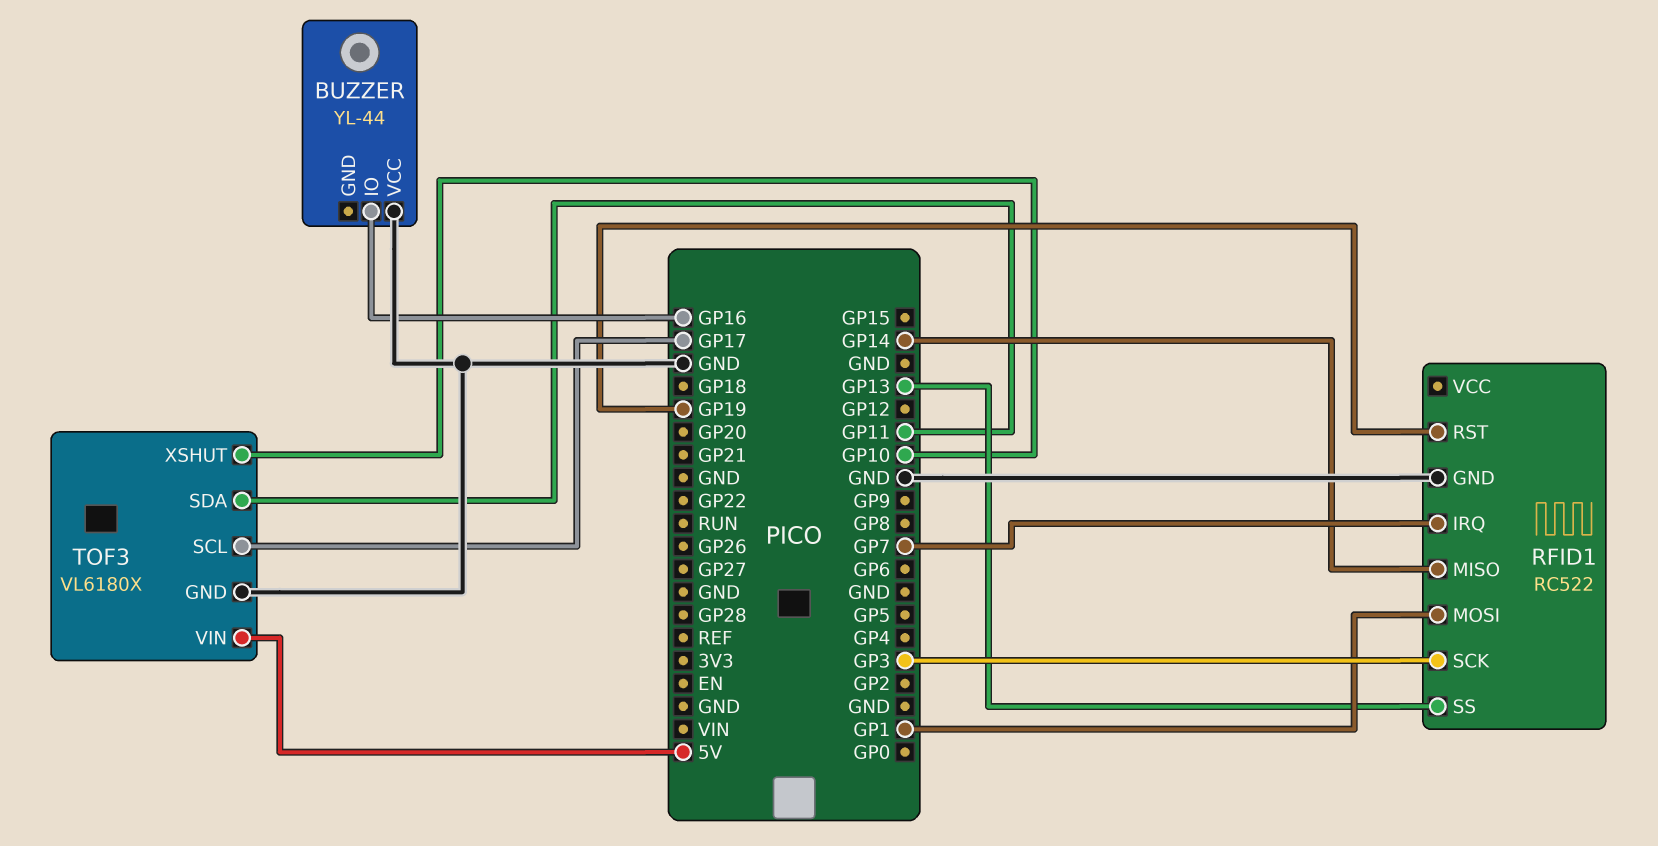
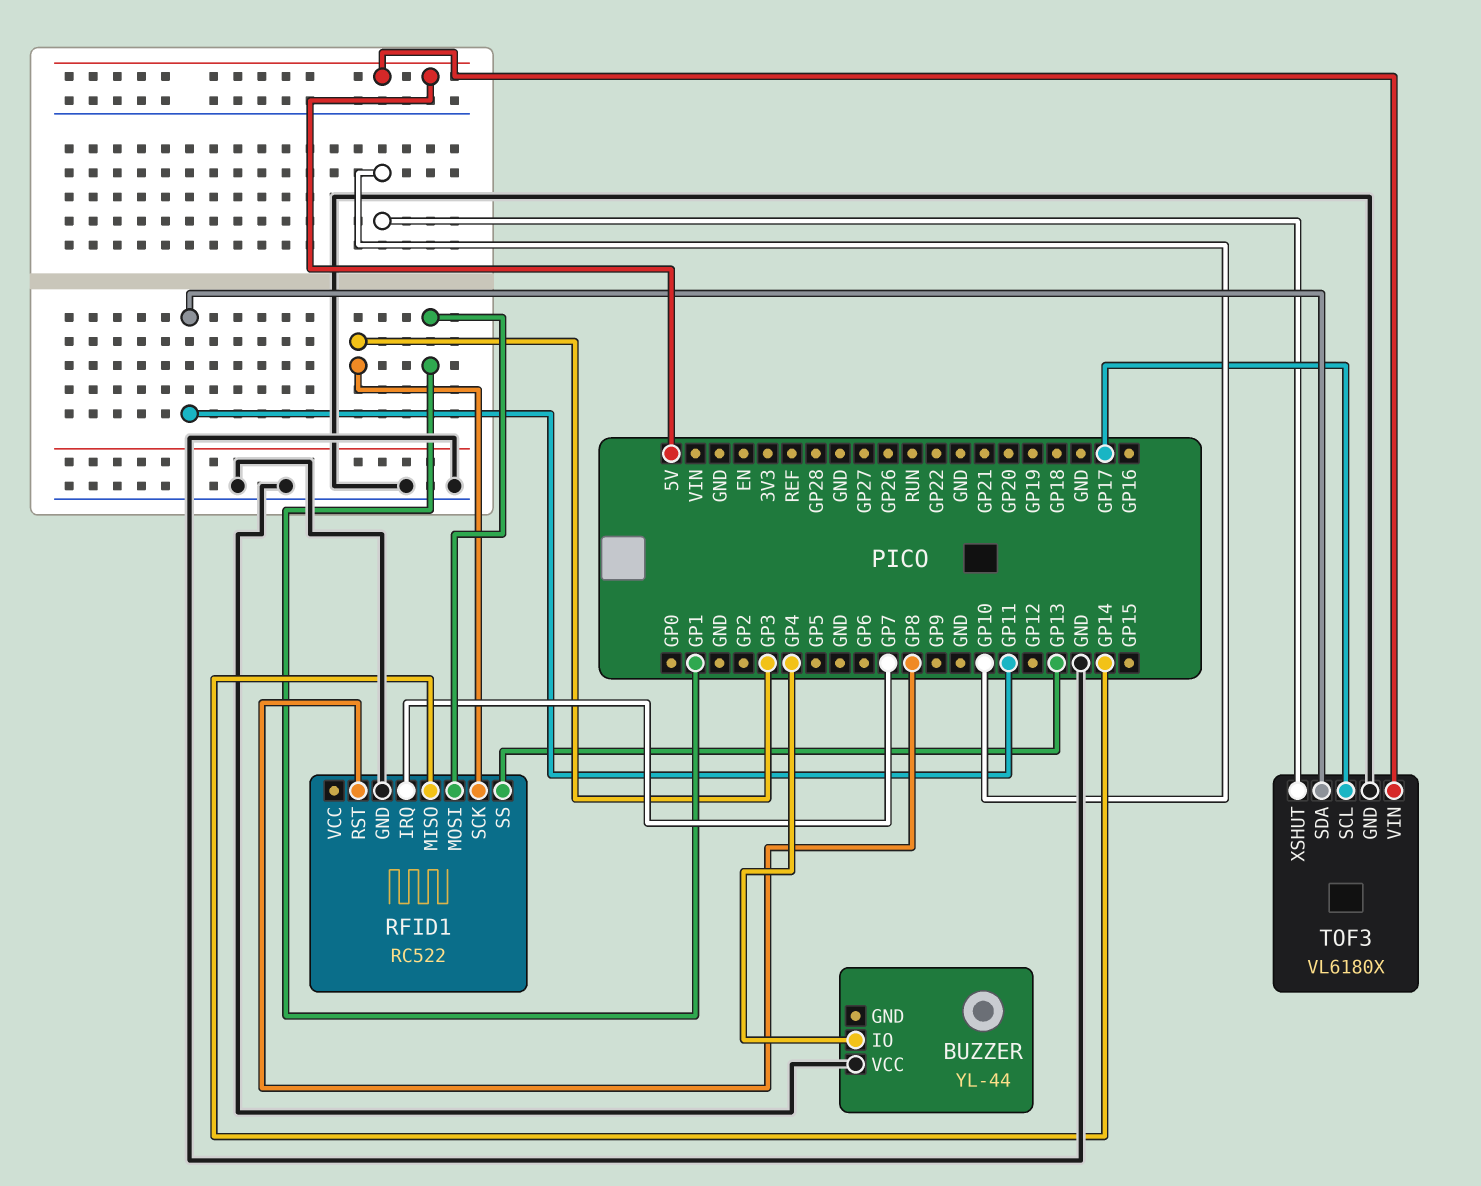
BUZZER pin IO: GP16 -> GP4
RFID1 pin RST: GP19 -> GP8

